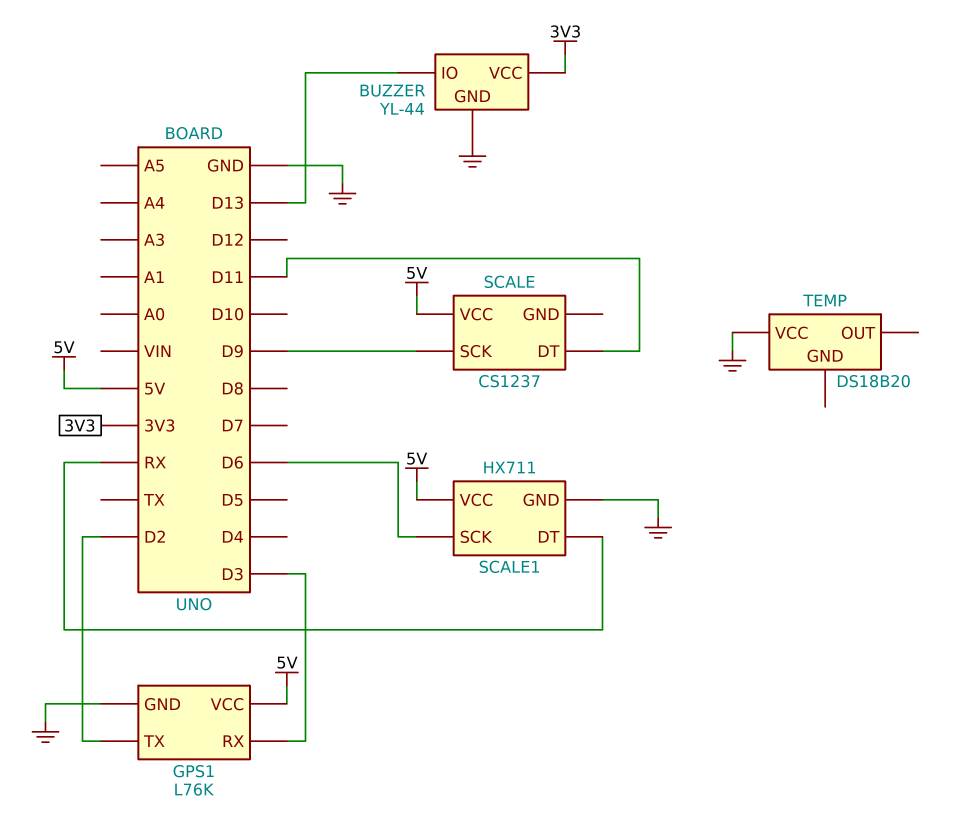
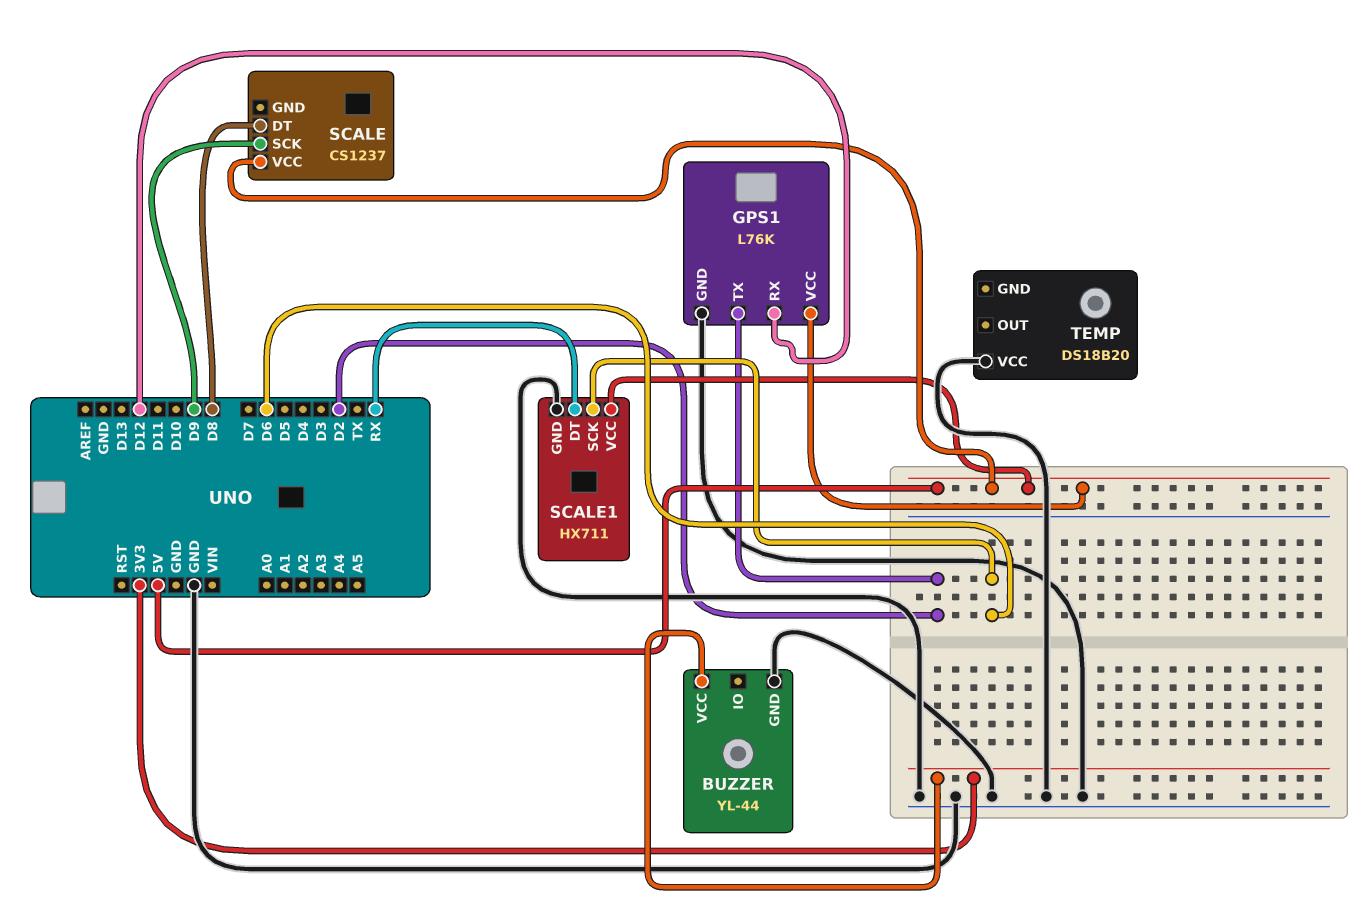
BUZZER pin IO: D13 -> none
GPS1 pin RX: D3 -> D12
SCALE pin DT: D11 -> D8

